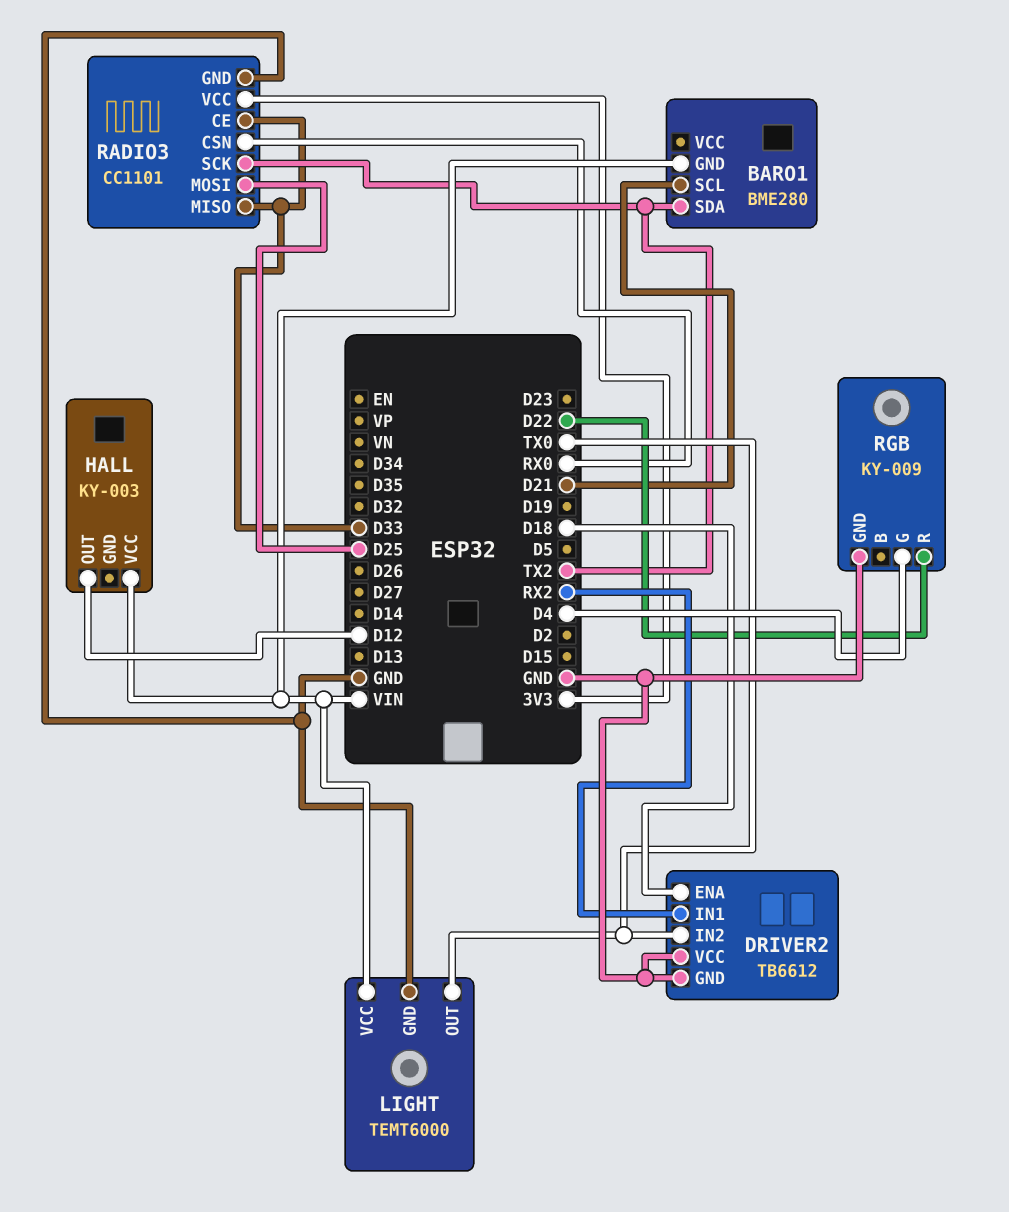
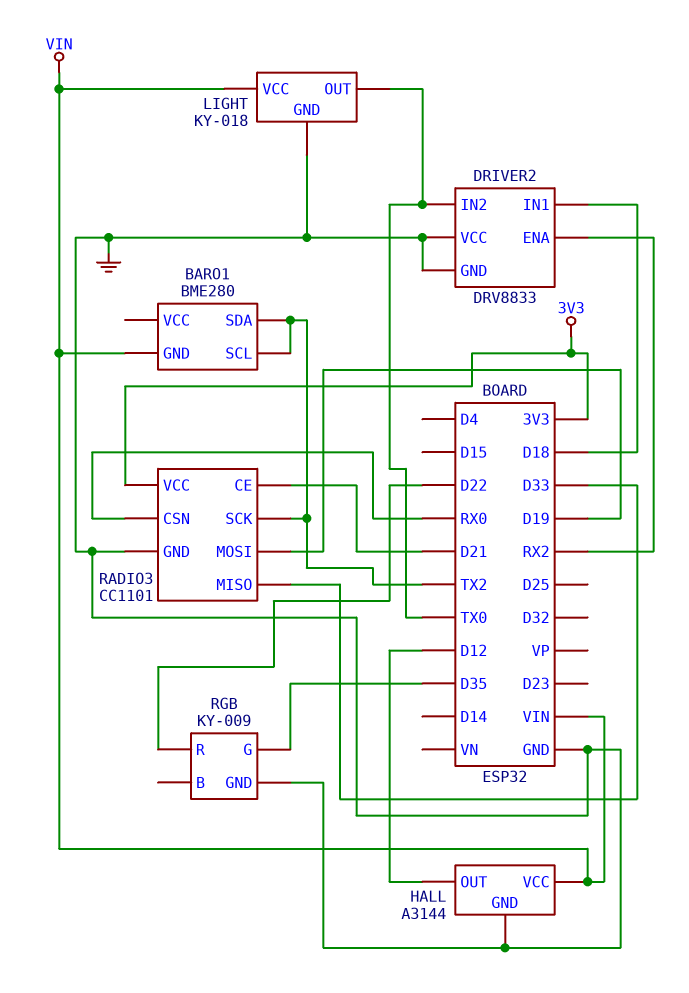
BARO1 pin SCL: D21 -> TX2
DRIVER2: TB6612 -> DRV8833
DRIVER2 pin ENA: D18 -> RX2
DRIVER2 pin IN1: RX2 -> D18
HALL: KY-003 -> A3144
HALL pin GND: none -> GND
LIGHT: TEMT6000 -> KY-018
RADIO3 pin CE: D33 -> D21
RADIO3 pin MOSI: D25 -> D19
RGB pin G: D4 -> D35

